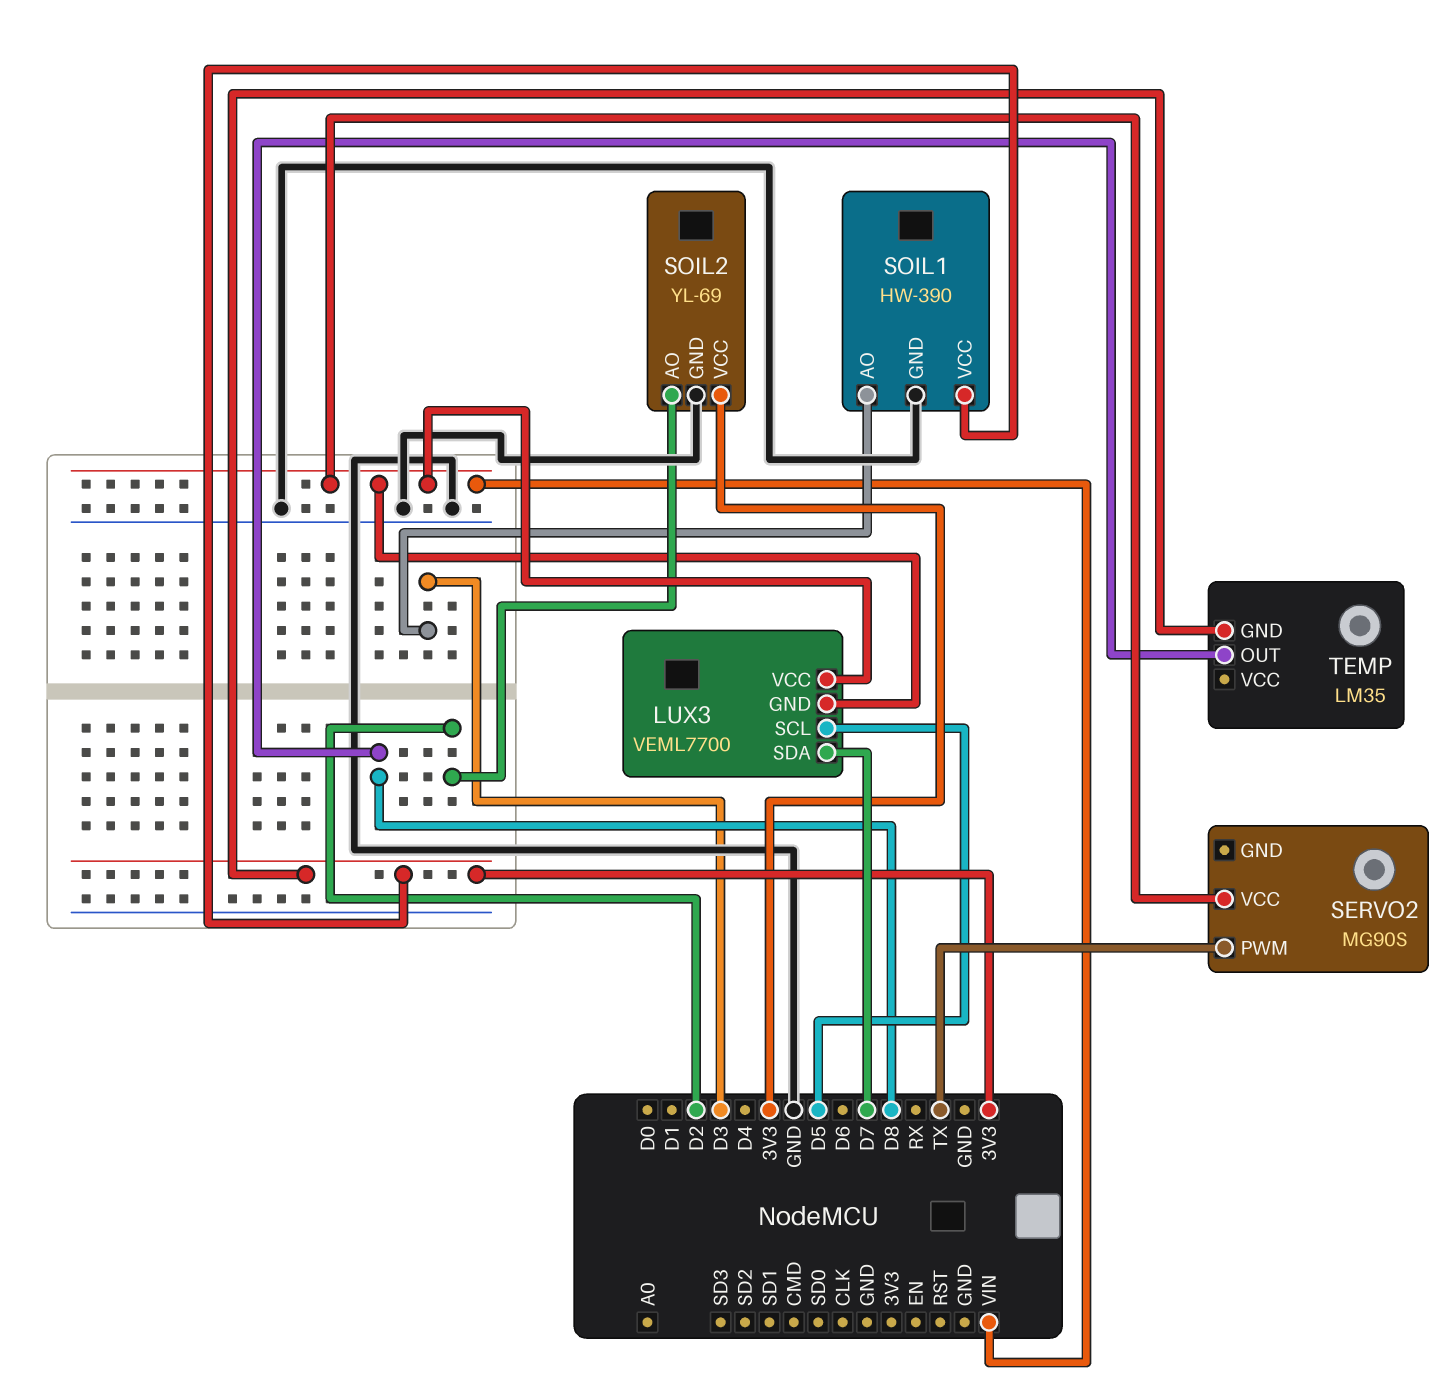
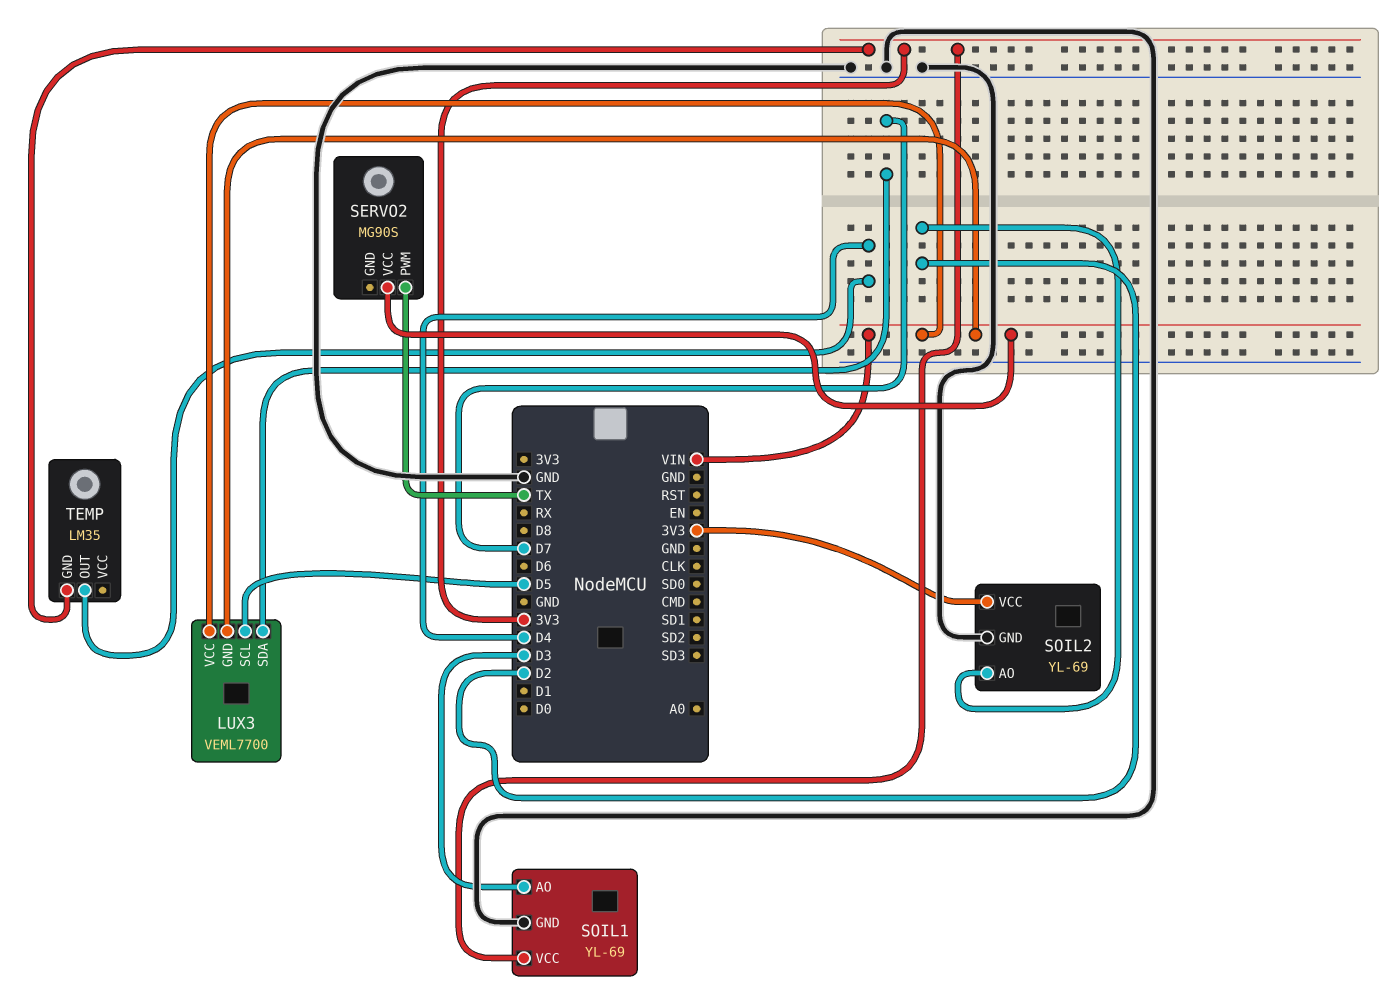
SOIL1: HW-390 -> YL-69
TEMP pin OUT: D8 -> D4

